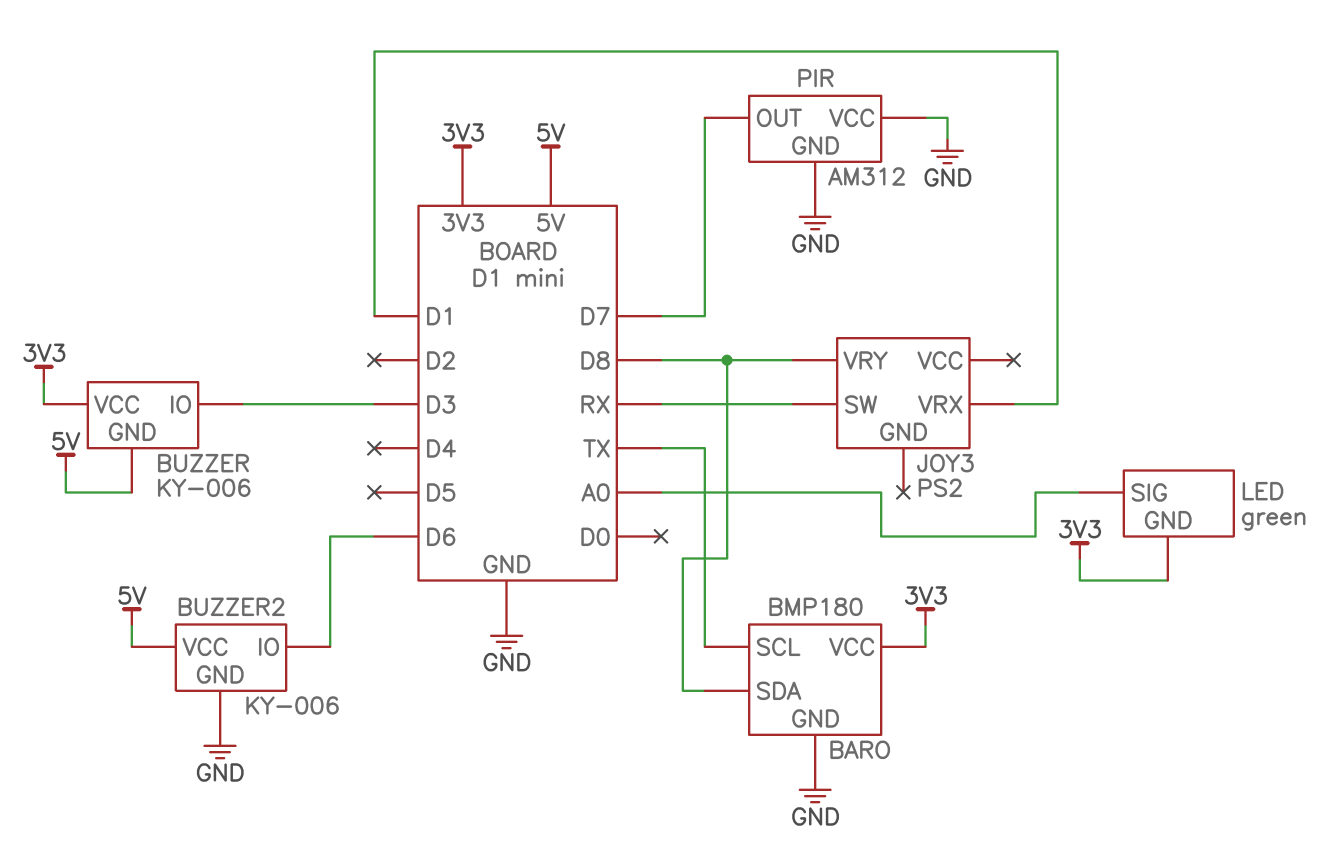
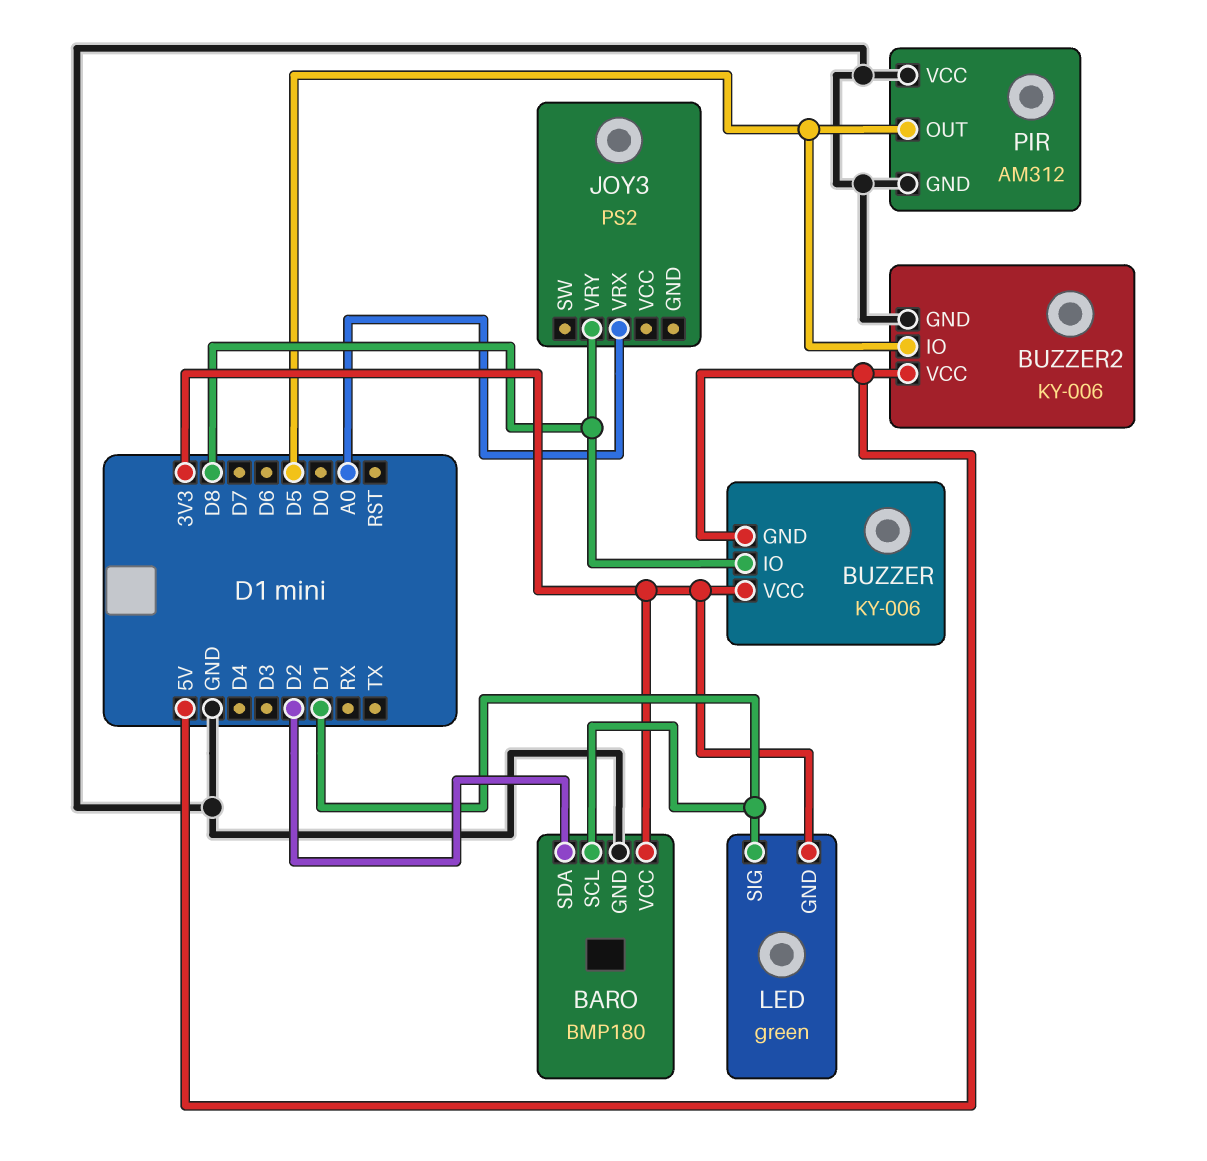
BARO pin SCL: TX -> D1
BARO pin SDA: D8 -> D2
BUZZER pin IO: D3 -> D8
BUZZER2 pin IO: D6 -> D5
JOY3 pin SW: RX -> none
JOY3 pin VRX: D1 -> A0
LED pin SIG: A0 -> D1
PIR pin OUT: D7 -> D5

